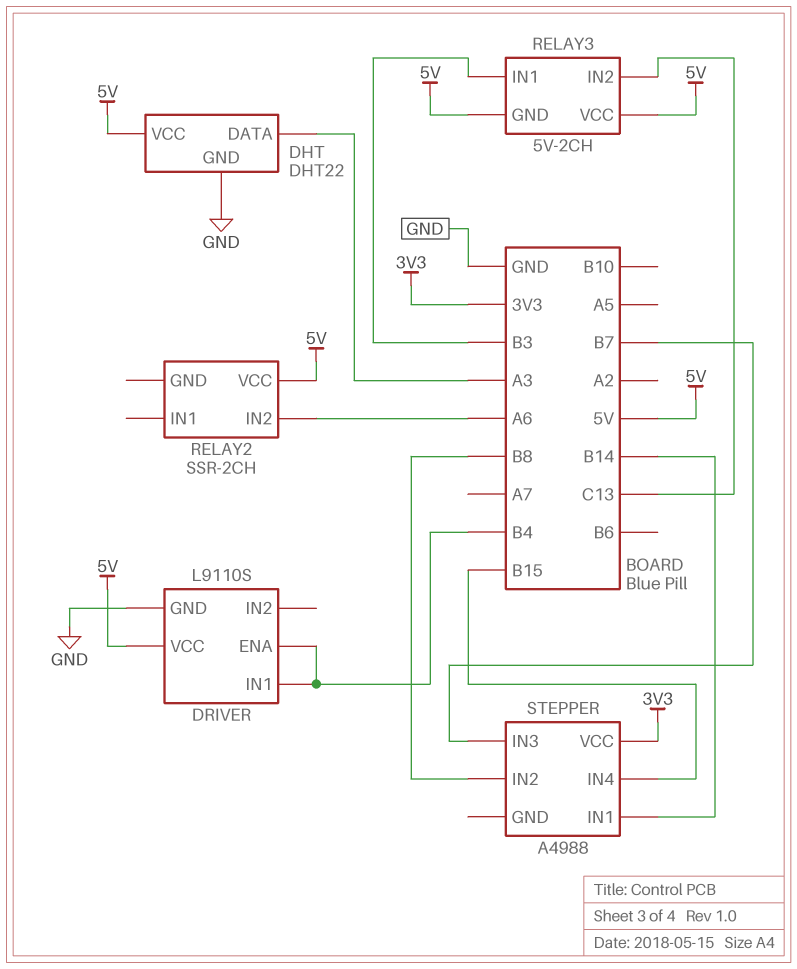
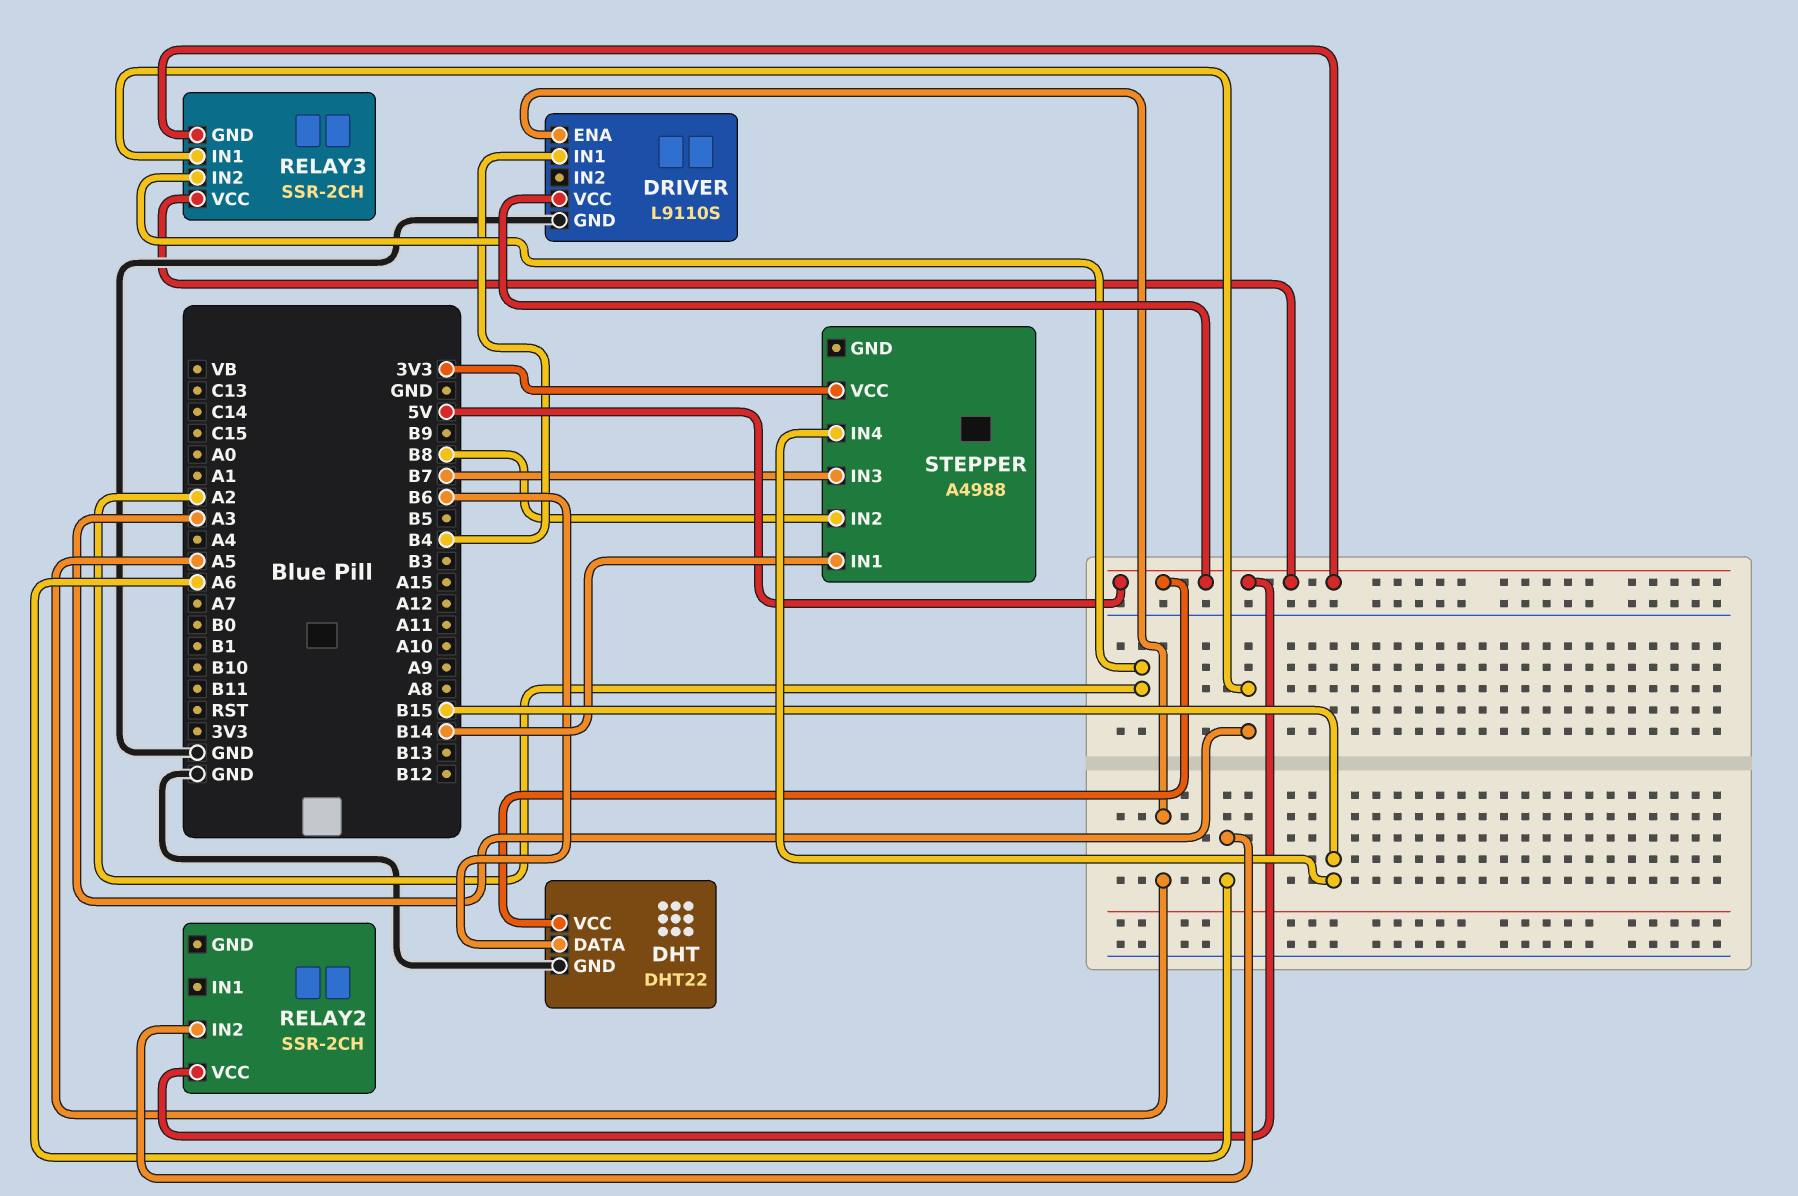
DHT pin DATA: A3 -> B6
DRIVER pin ENA: B4 -> A5
RELAY3: 5V-2CH -> SSR-2CH
RELAY3 pin IN1: B3 -> A3
RELAY3 pin IN2: C13 -> A2

